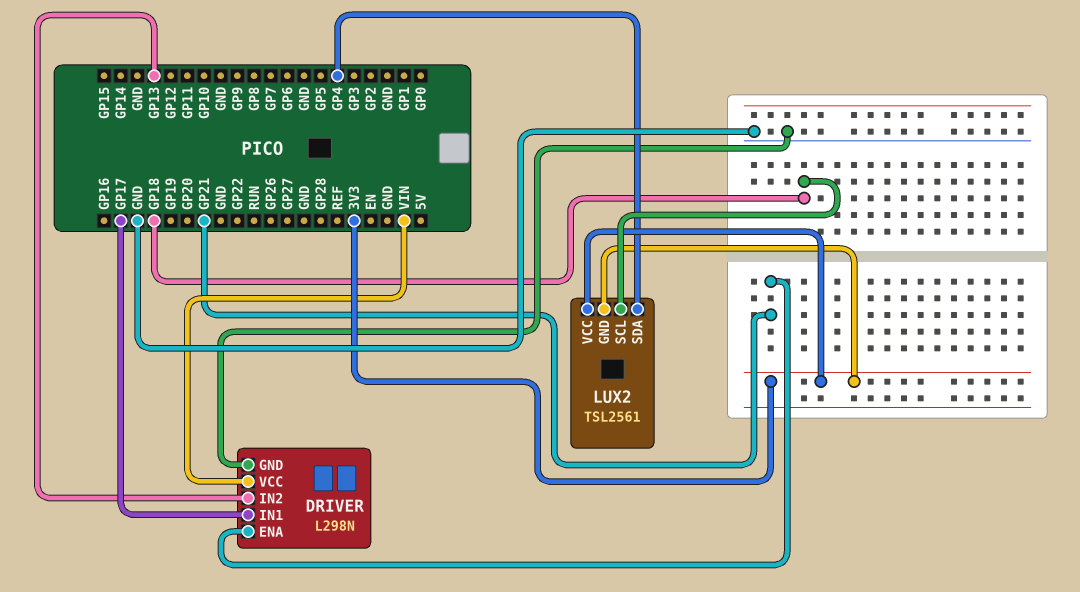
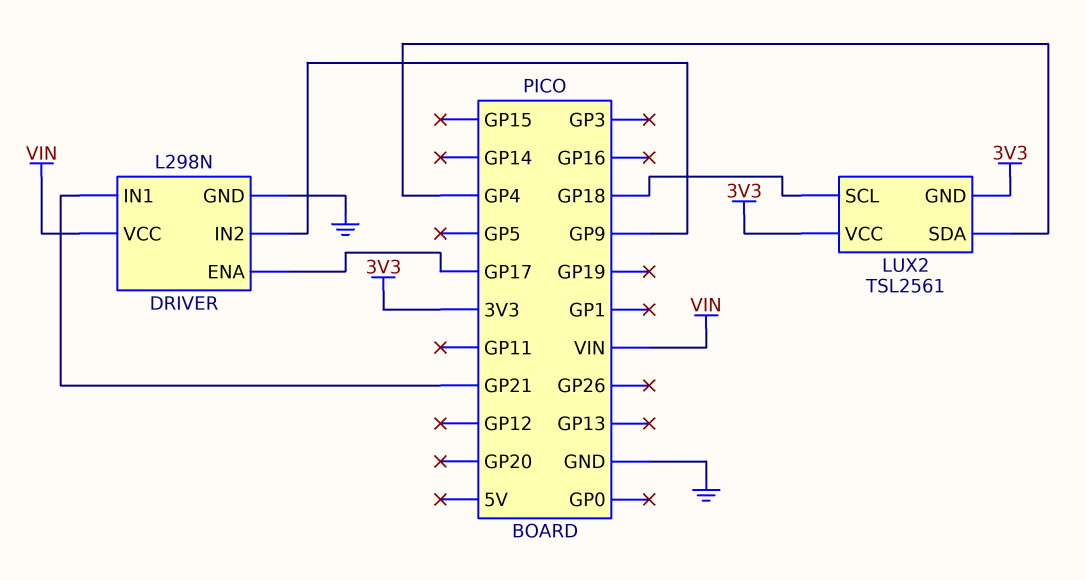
DRIVER pin ENA: GP21 -> GP17
DRIVER pin IN1: GP17 -> GP21
DRIVER pin IN2: GP13 -> GP9

